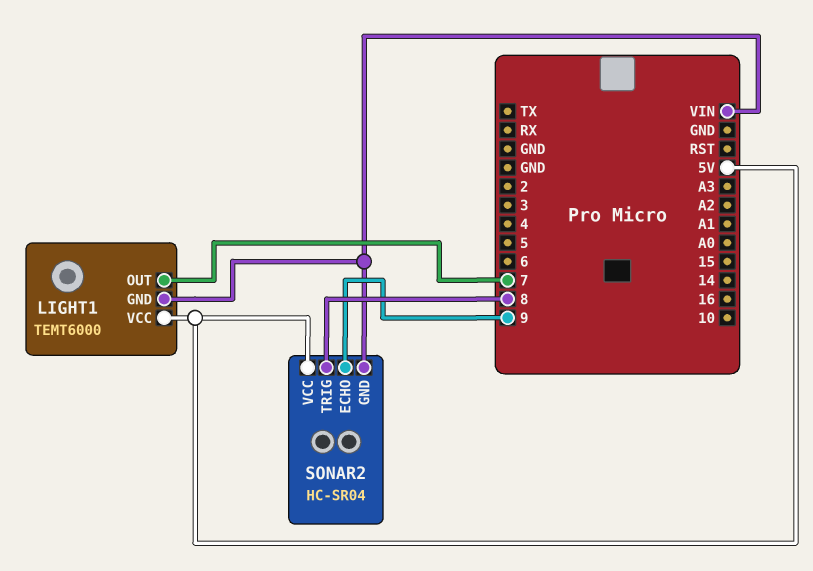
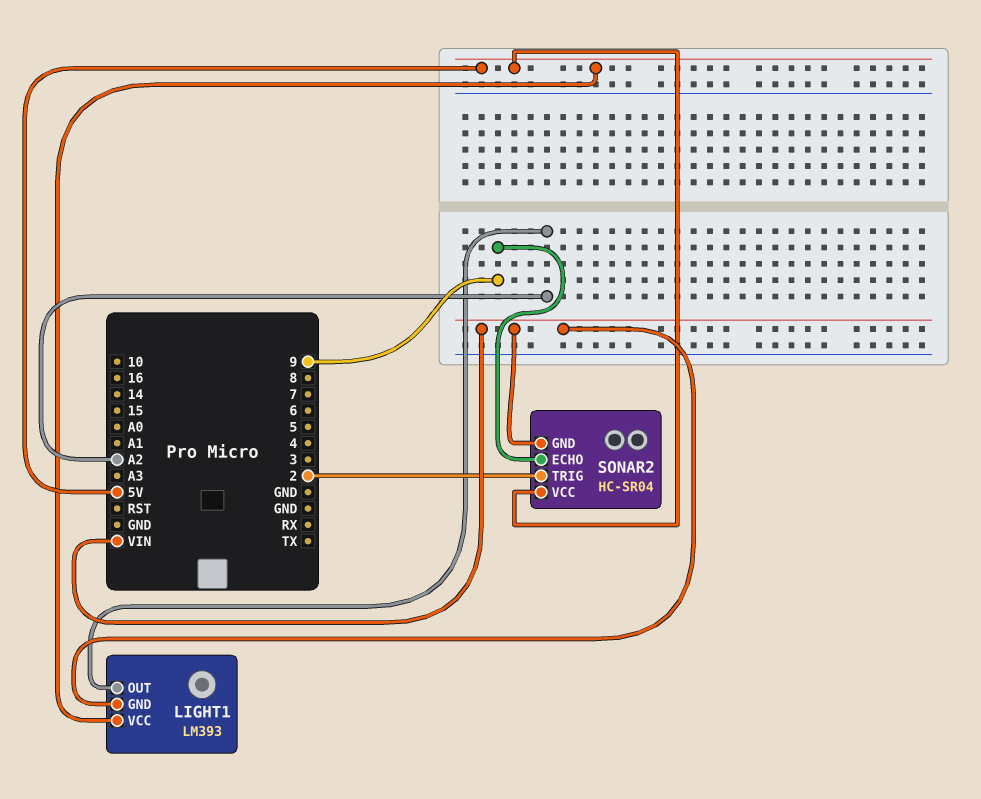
LIGHT1: TEMT6000 -> LM393
LIGHT1 pin OUT: 7 -> A2
SONAR2 pin TRIG: 8 -> 2

